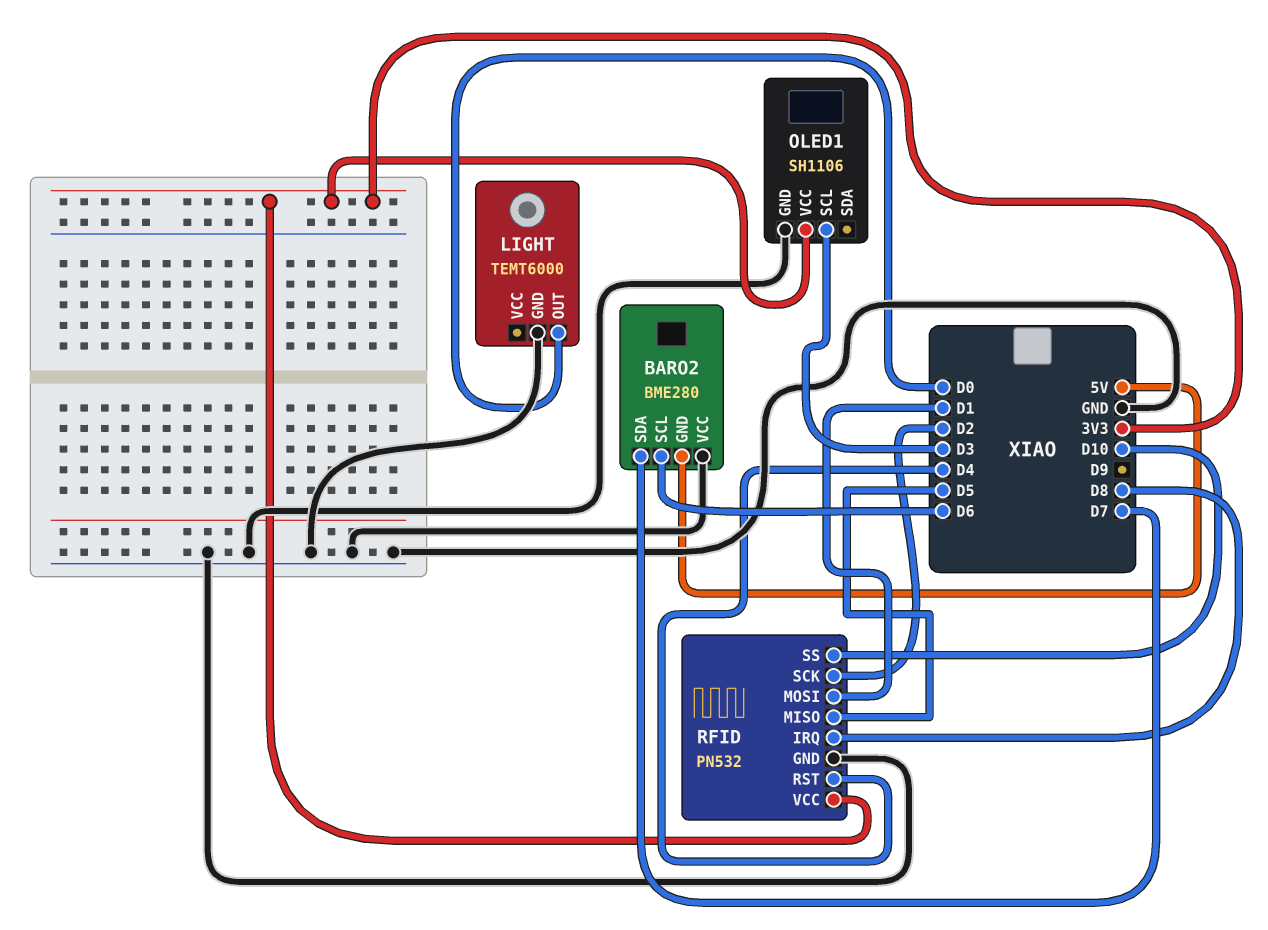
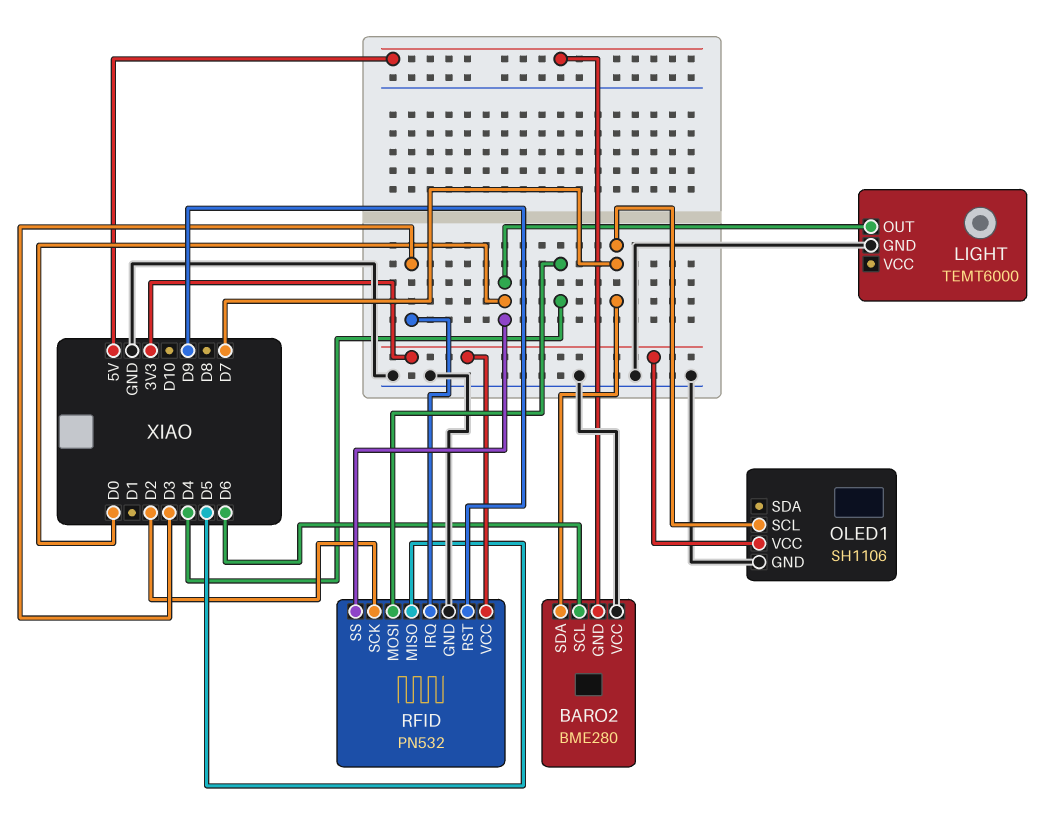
OLED1 pin SCL: D3 -> D7
RFID pin IRQ: D8 -> D3
RFID pin MOSI: D1 -> D4
RFID pin RST: D4 -> D9
RFID pin SS: D10 -> D0

